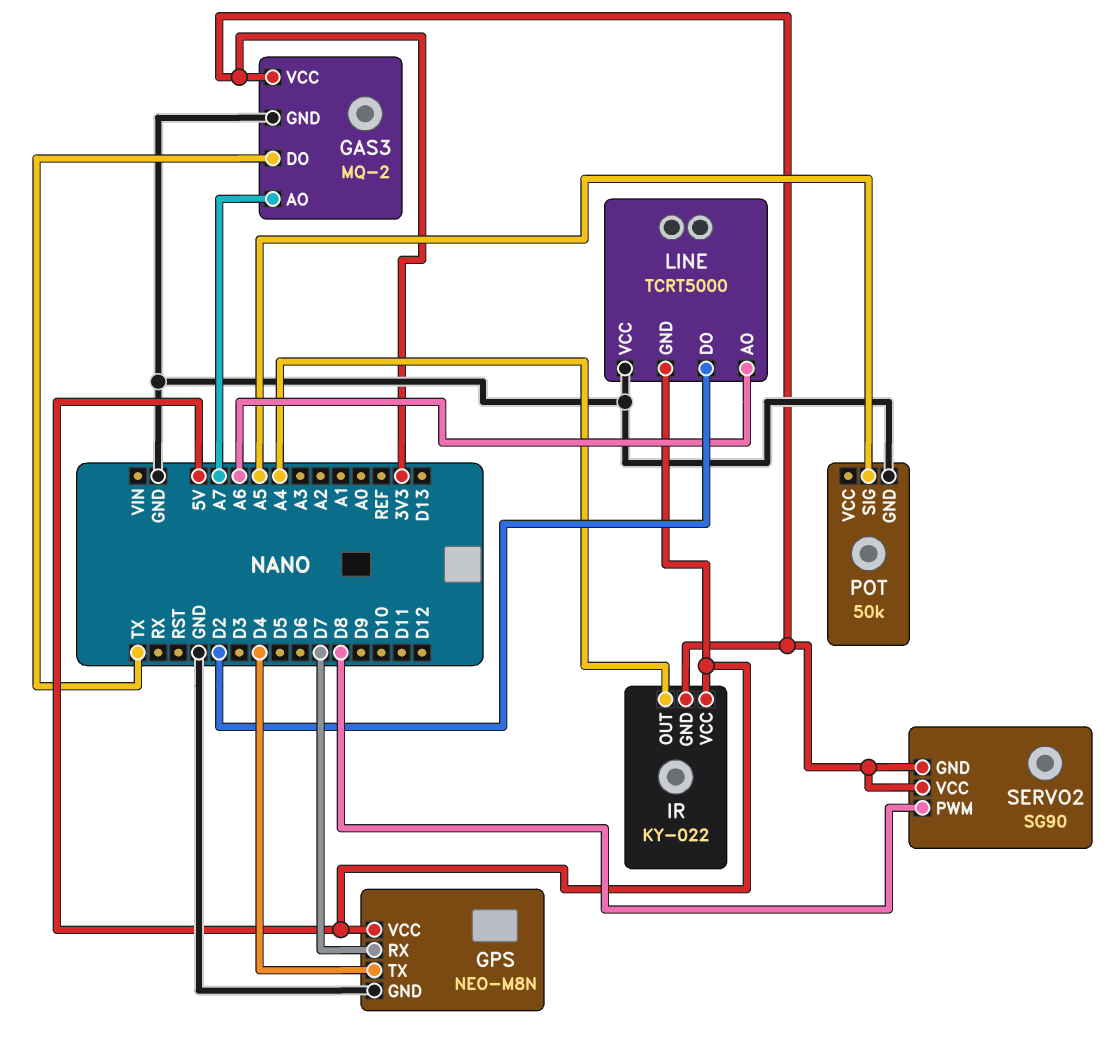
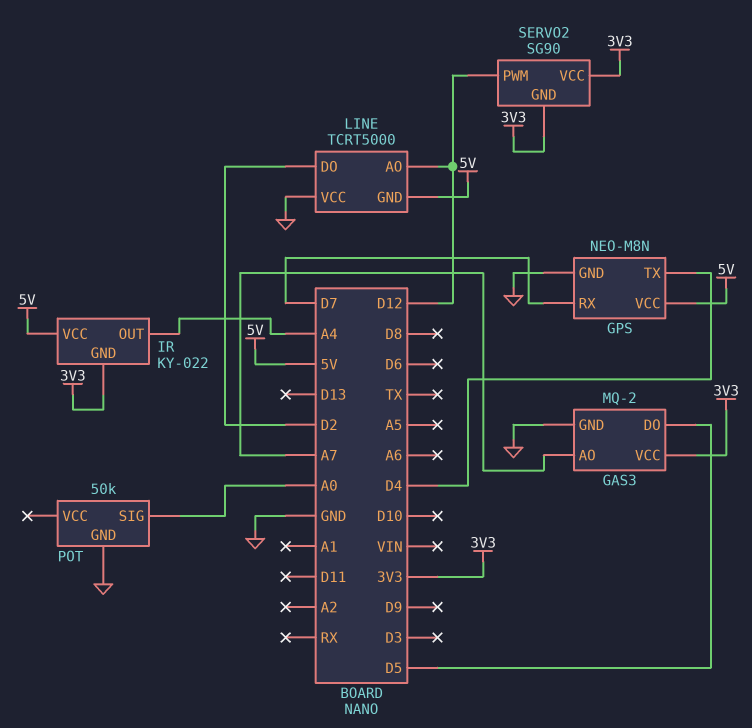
GAS3 pin DO: TX -> D5
LINE pin AO: A6 -> D12
POT pin SIG: A5 -> A0
SERVO2 pin PWM: D8 -> D12

